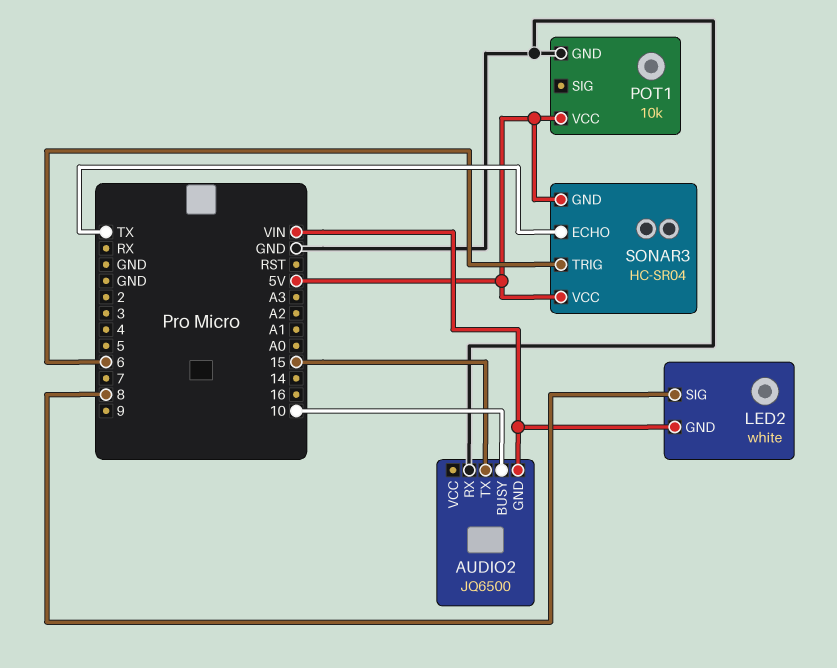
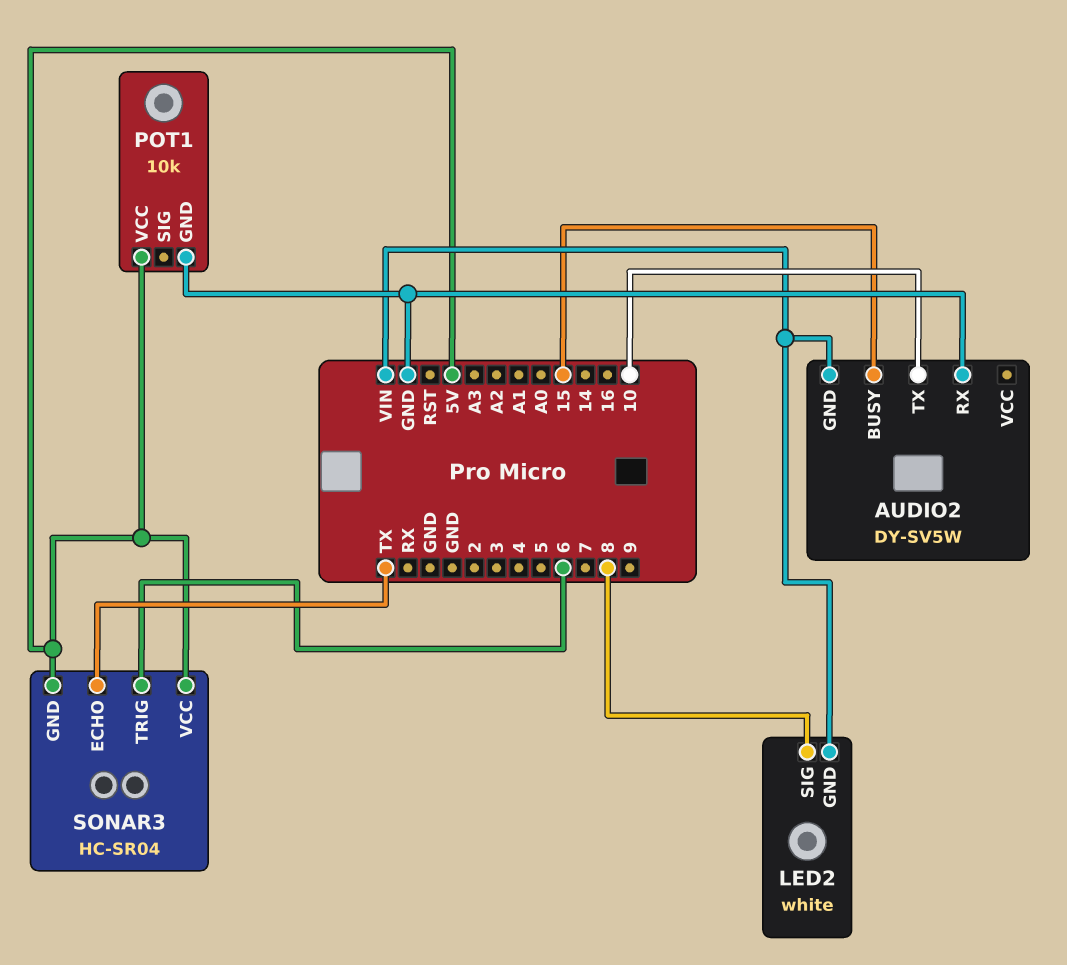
AUDIO2: JQ6500 -> DY-SV5W
AUDIO2 pin BUSY: 10 -> 15
AUDIO2 pin TX: 15 -> 10

